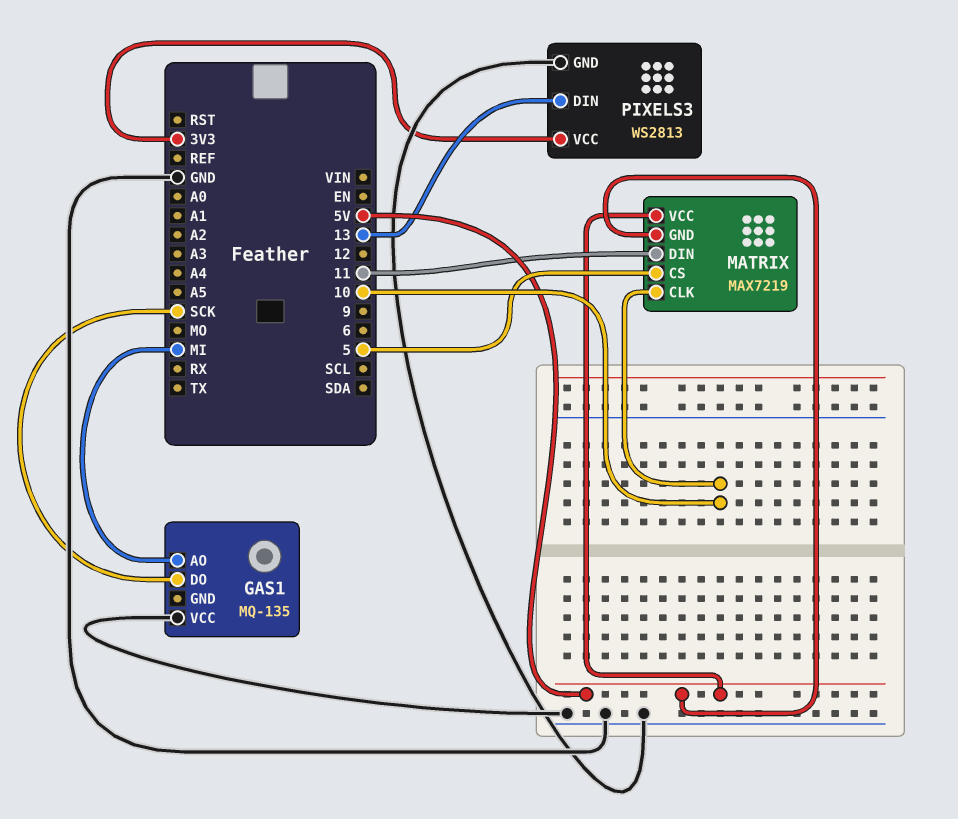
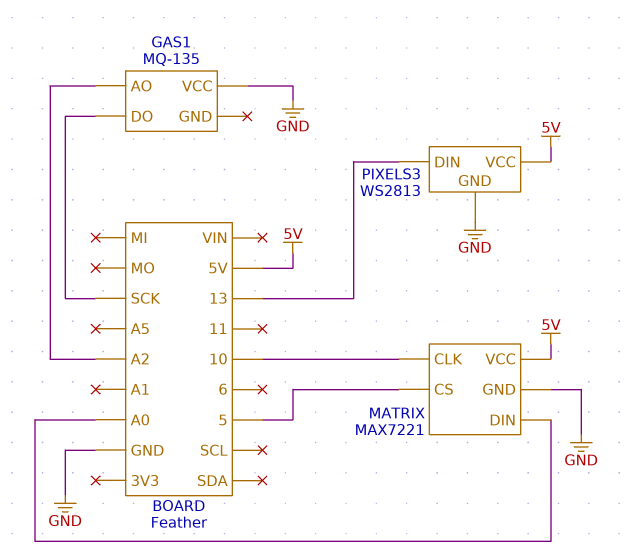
GAS1 pin AO: MI -> A2
MATRIX: MAX7219 -> MAX7221
MATRIX pin DIN: 11 -> A0
MATRIX pin GND: 5V -> GND
PIXELS3 pin VCC: 3V3 -> 5V

